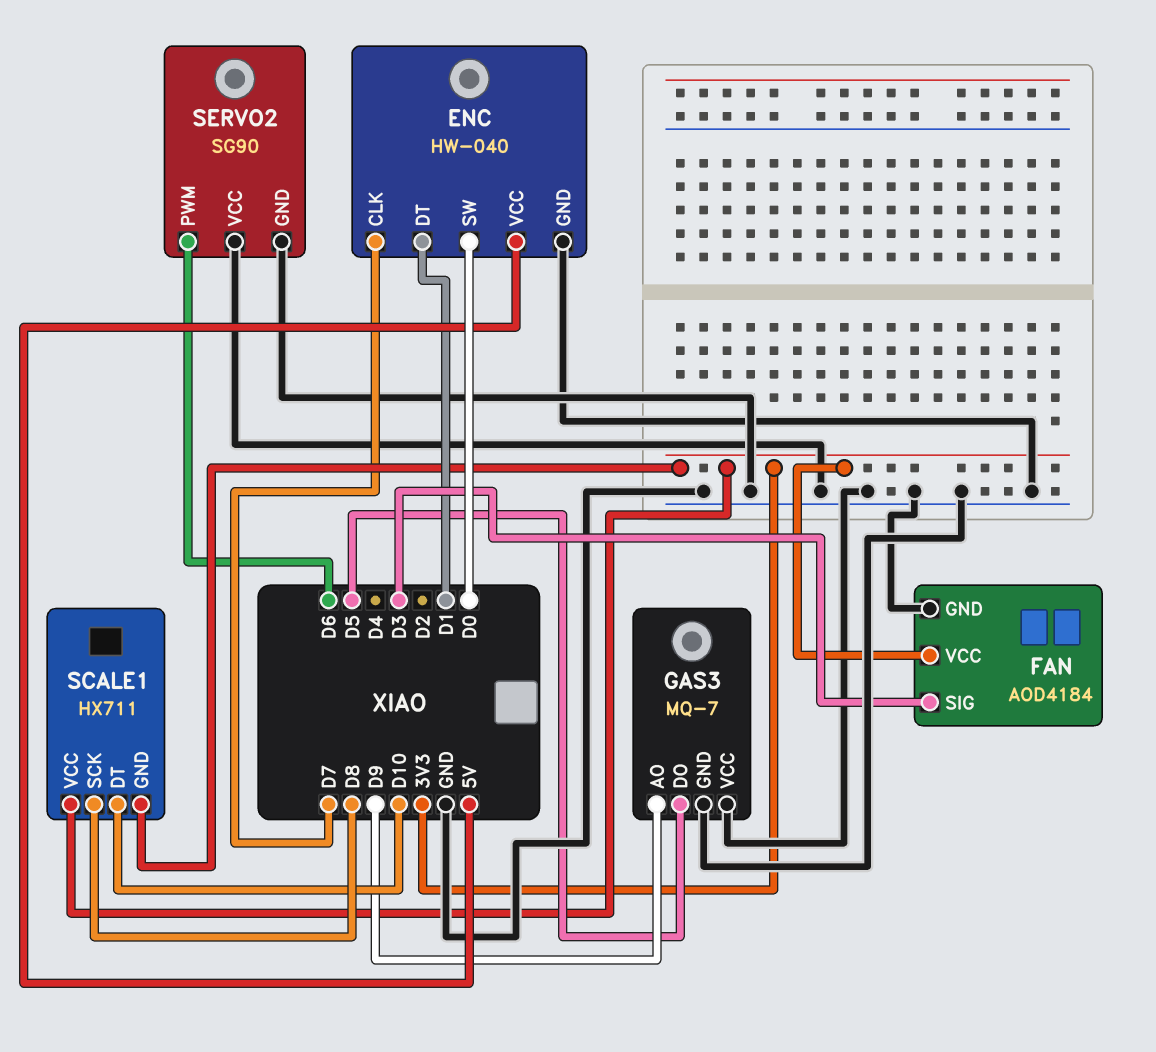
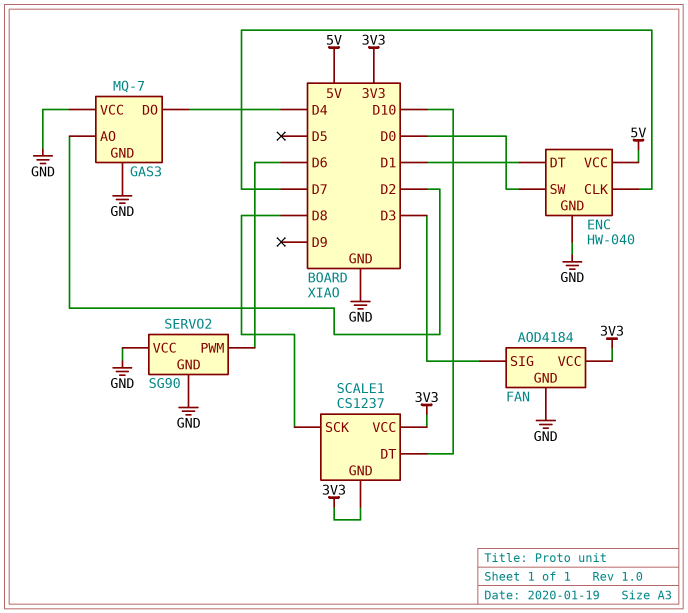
GAS3 pin AO: D9 -> D2
GAS3 pin DO: D5 -> D4
SCALE1: HX711 -> CS1237

